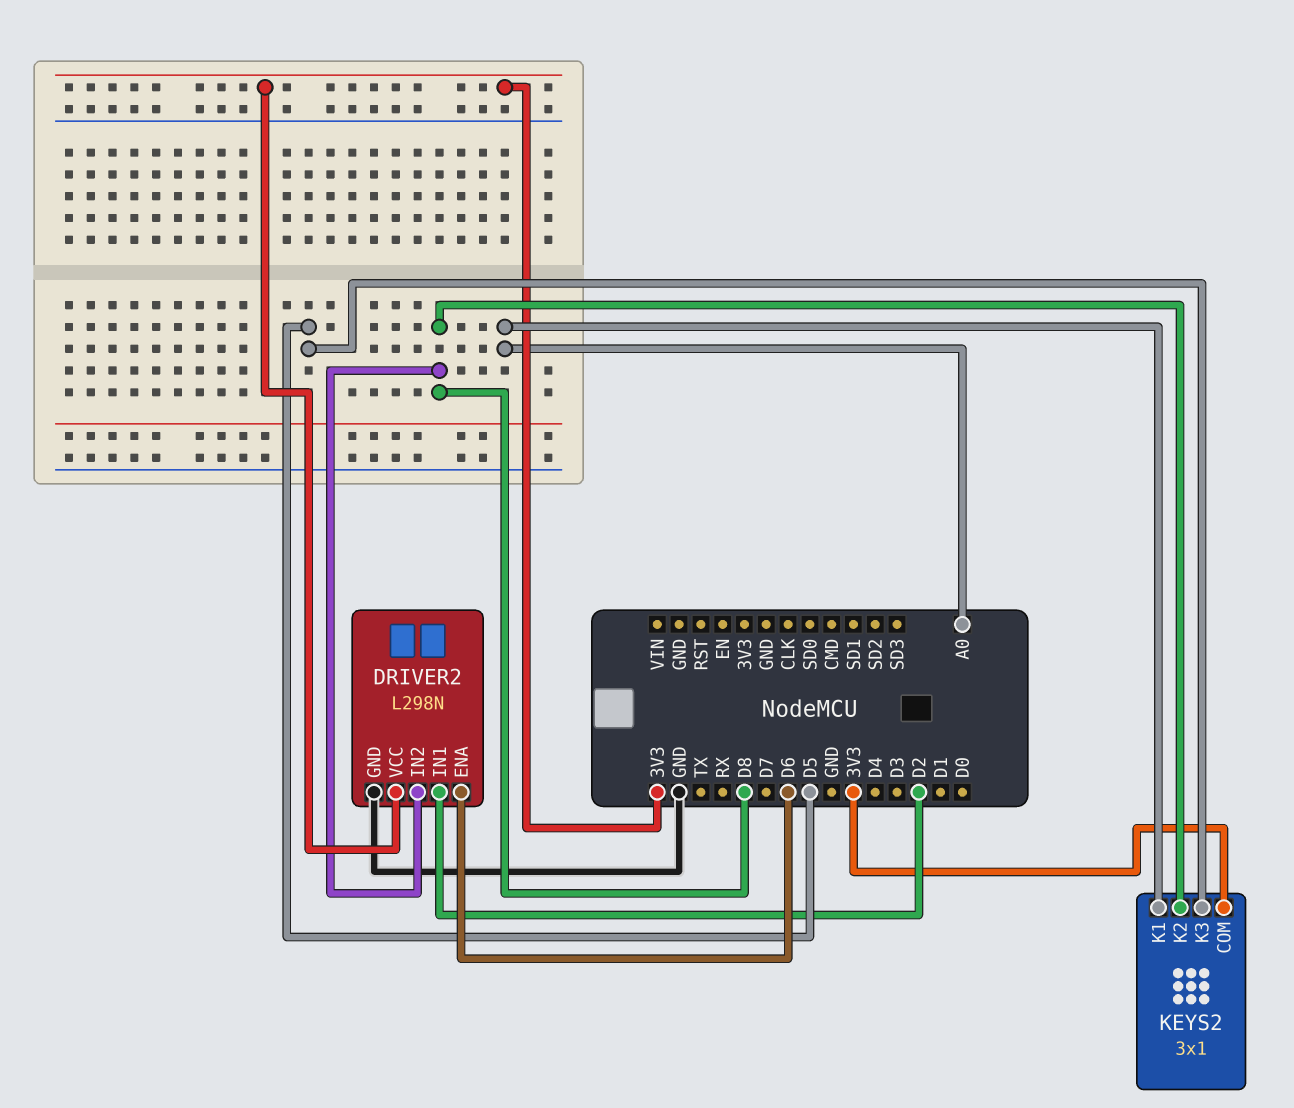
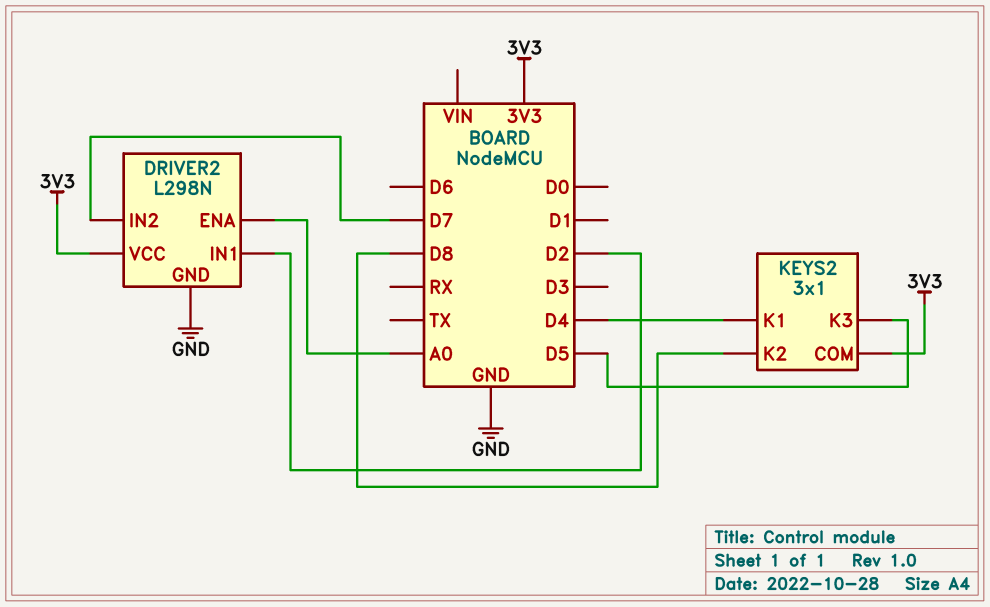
DRIVER2 pin ENA: D6 -> A0
DRIVER2 pin IN2: D8 -> D7
KEYS2 pin K1: A0 -> D4

